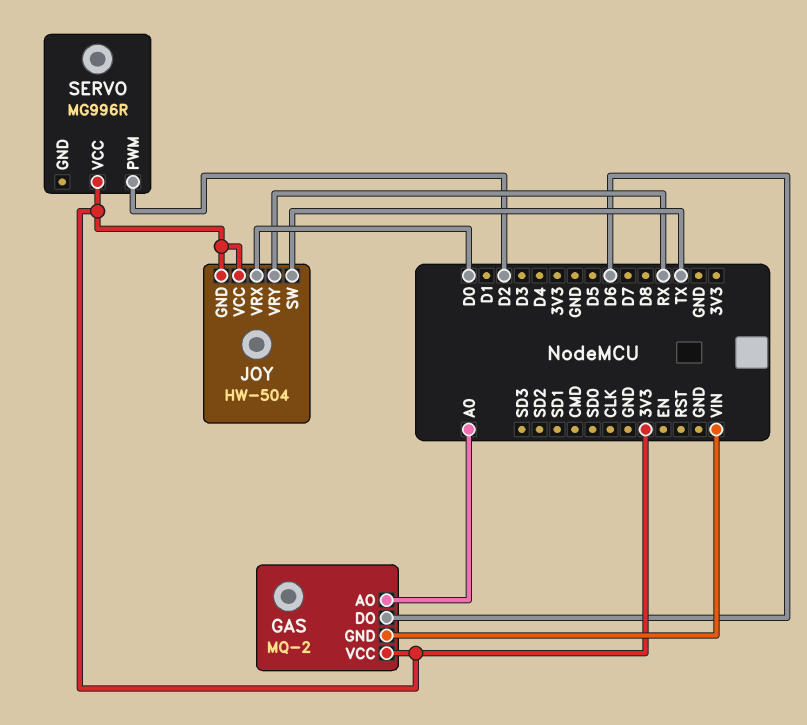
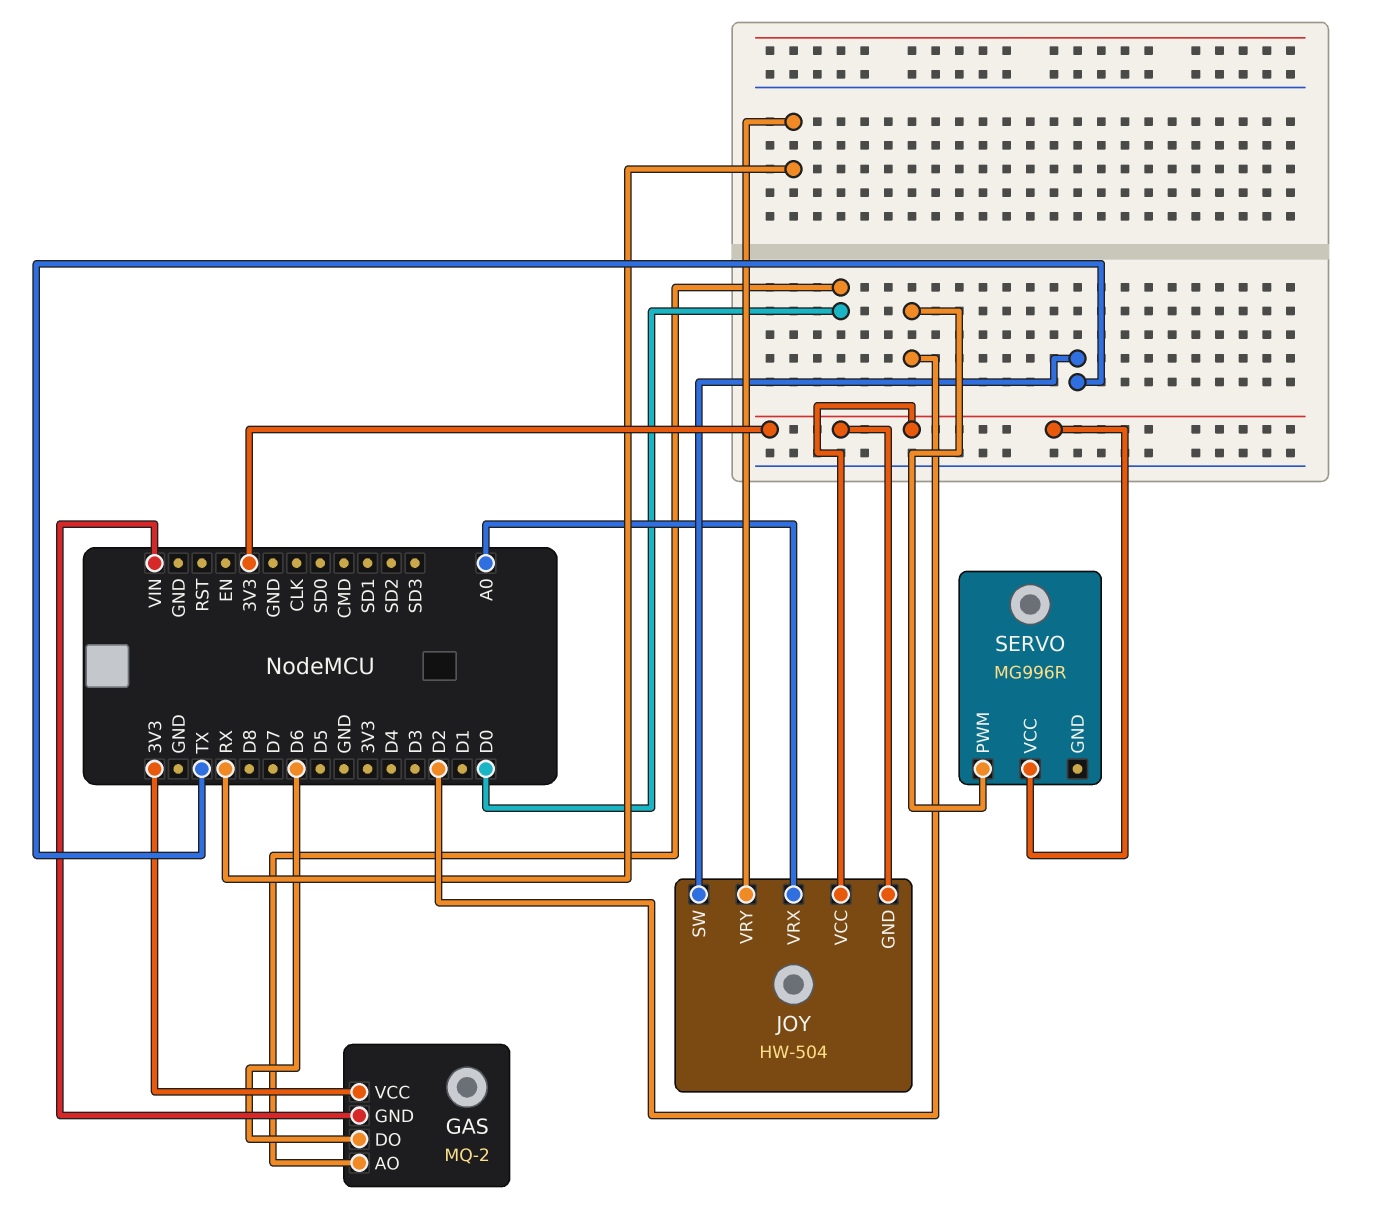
GAS pin AO: A0 -> D0
JOY pin VRX: D0 -> A0

